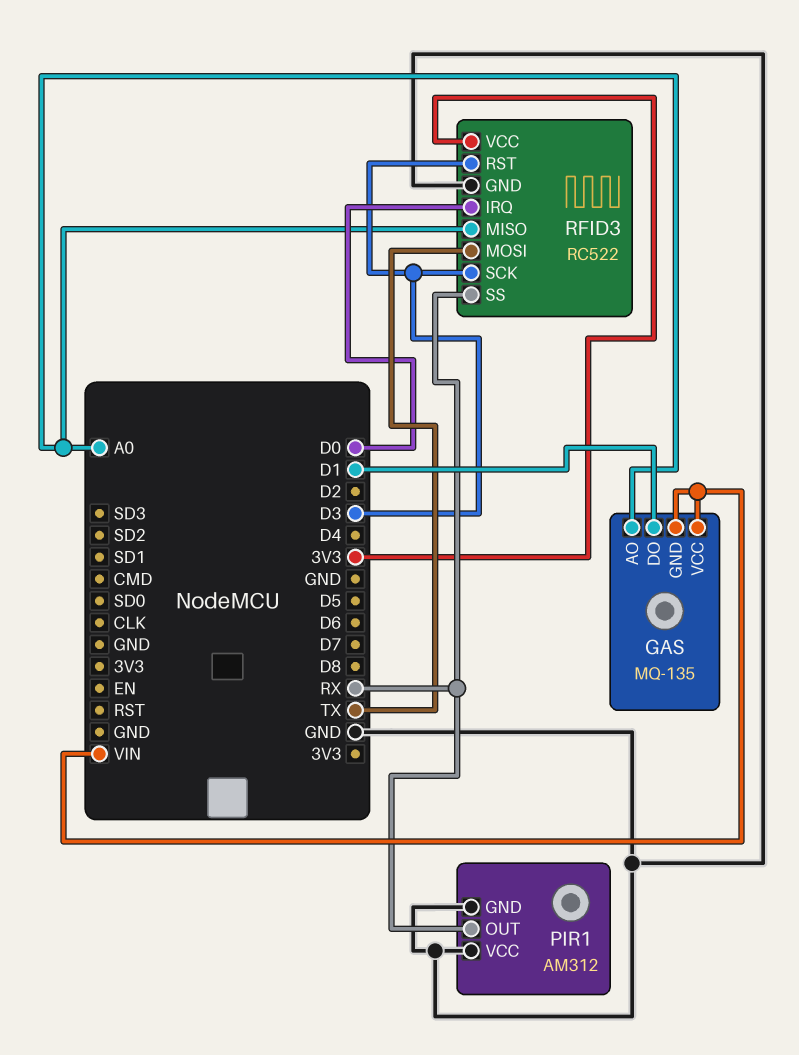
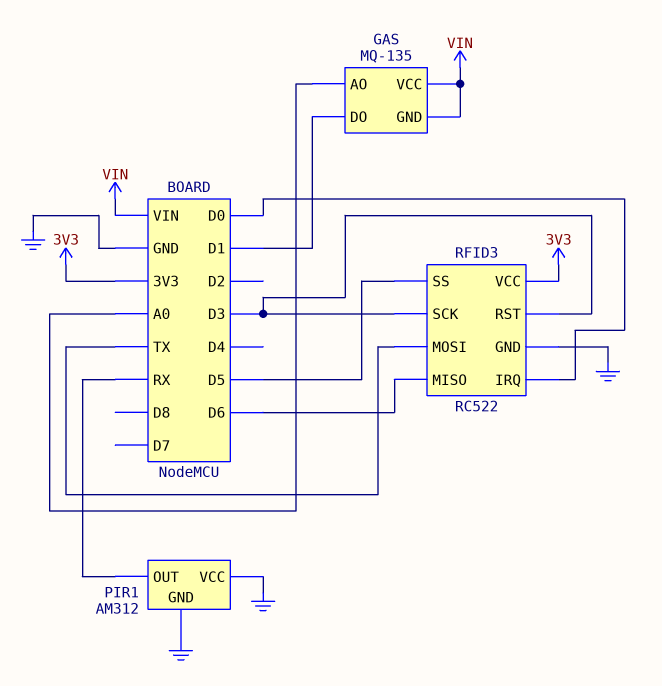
RFID3 pin MISO: A0 -> D6
RFID3 pin SS: RX -> D5

